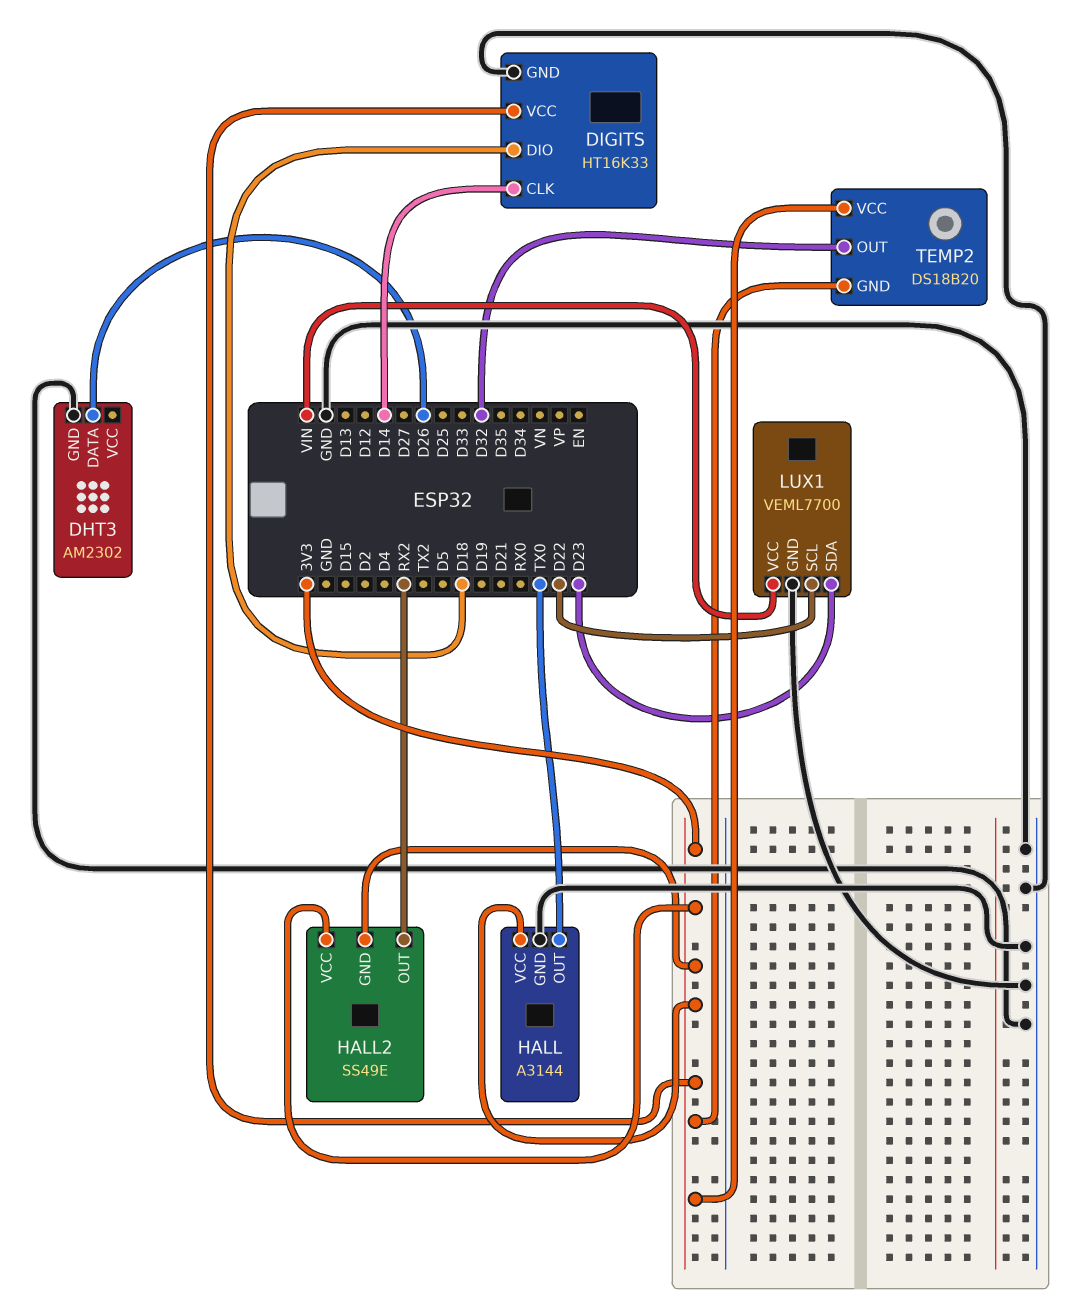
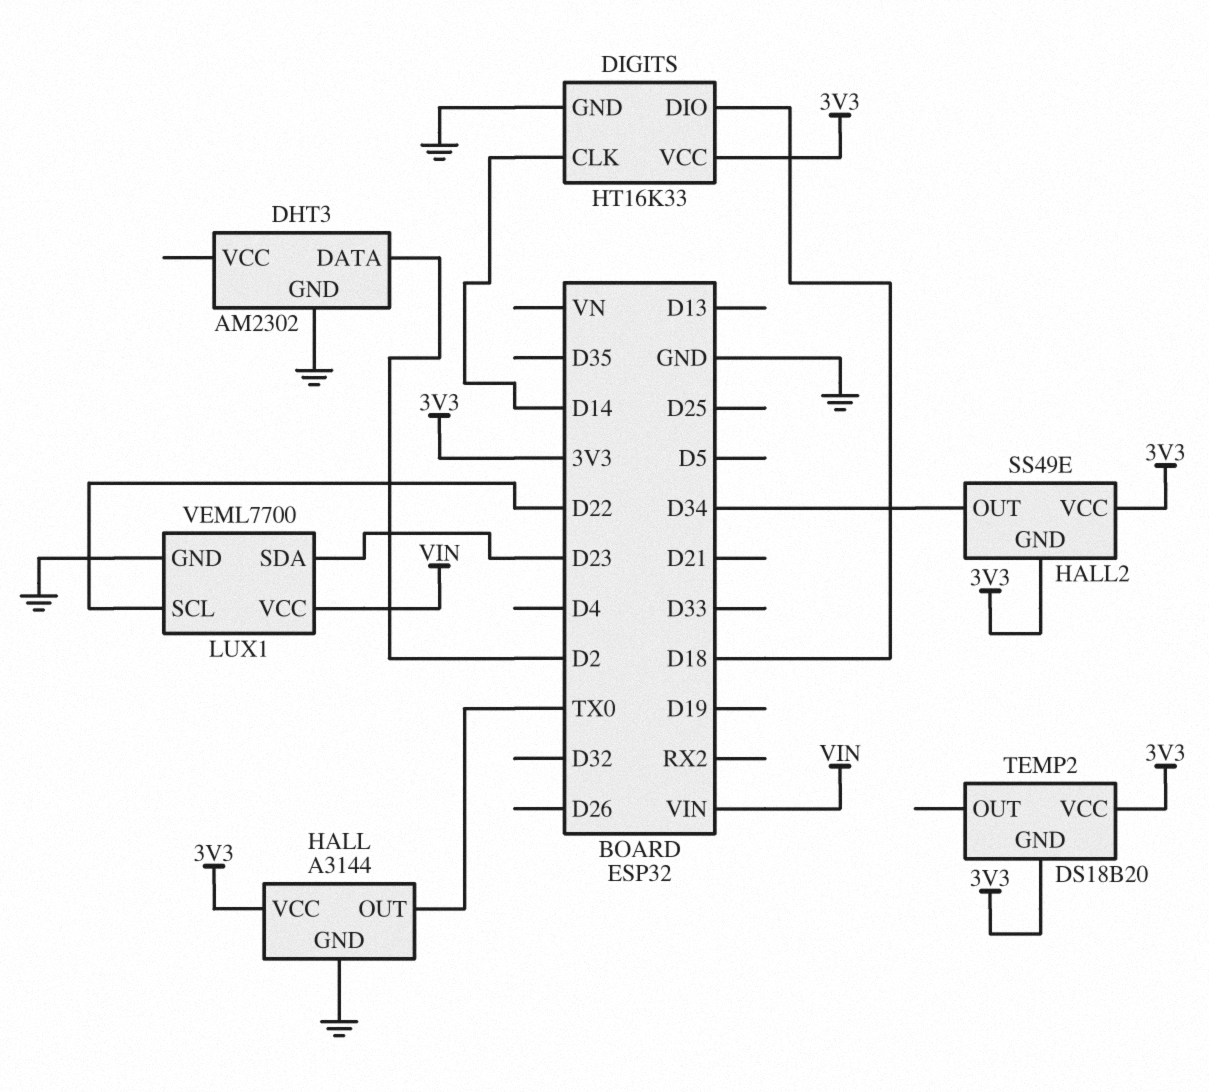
DHT3 pin DATA: D26 -> D2
HALL2 pin OUT: RX2 -> D34
TEMP2 pin OUT: D32 -> none

